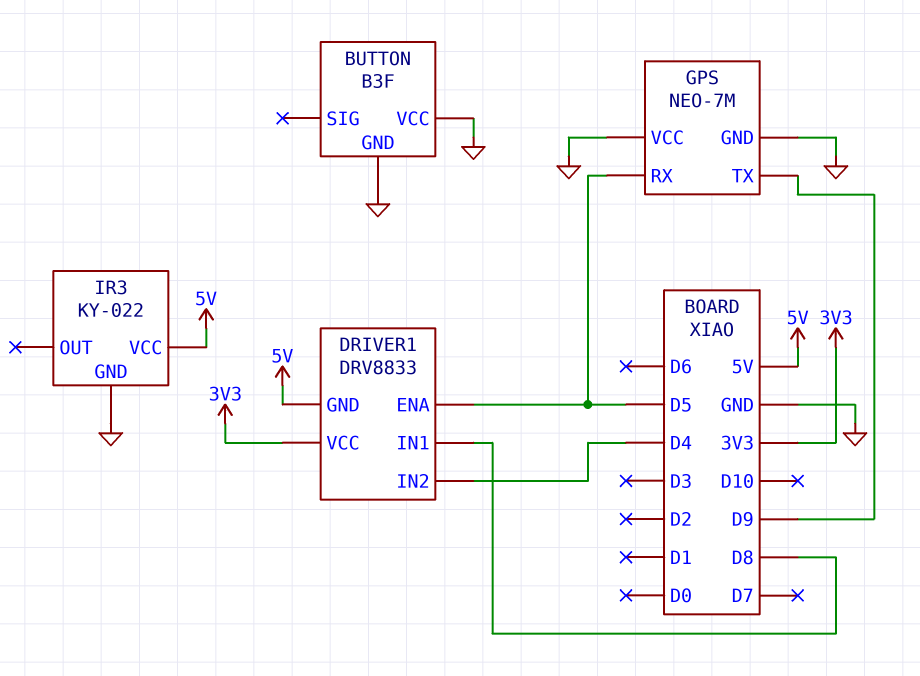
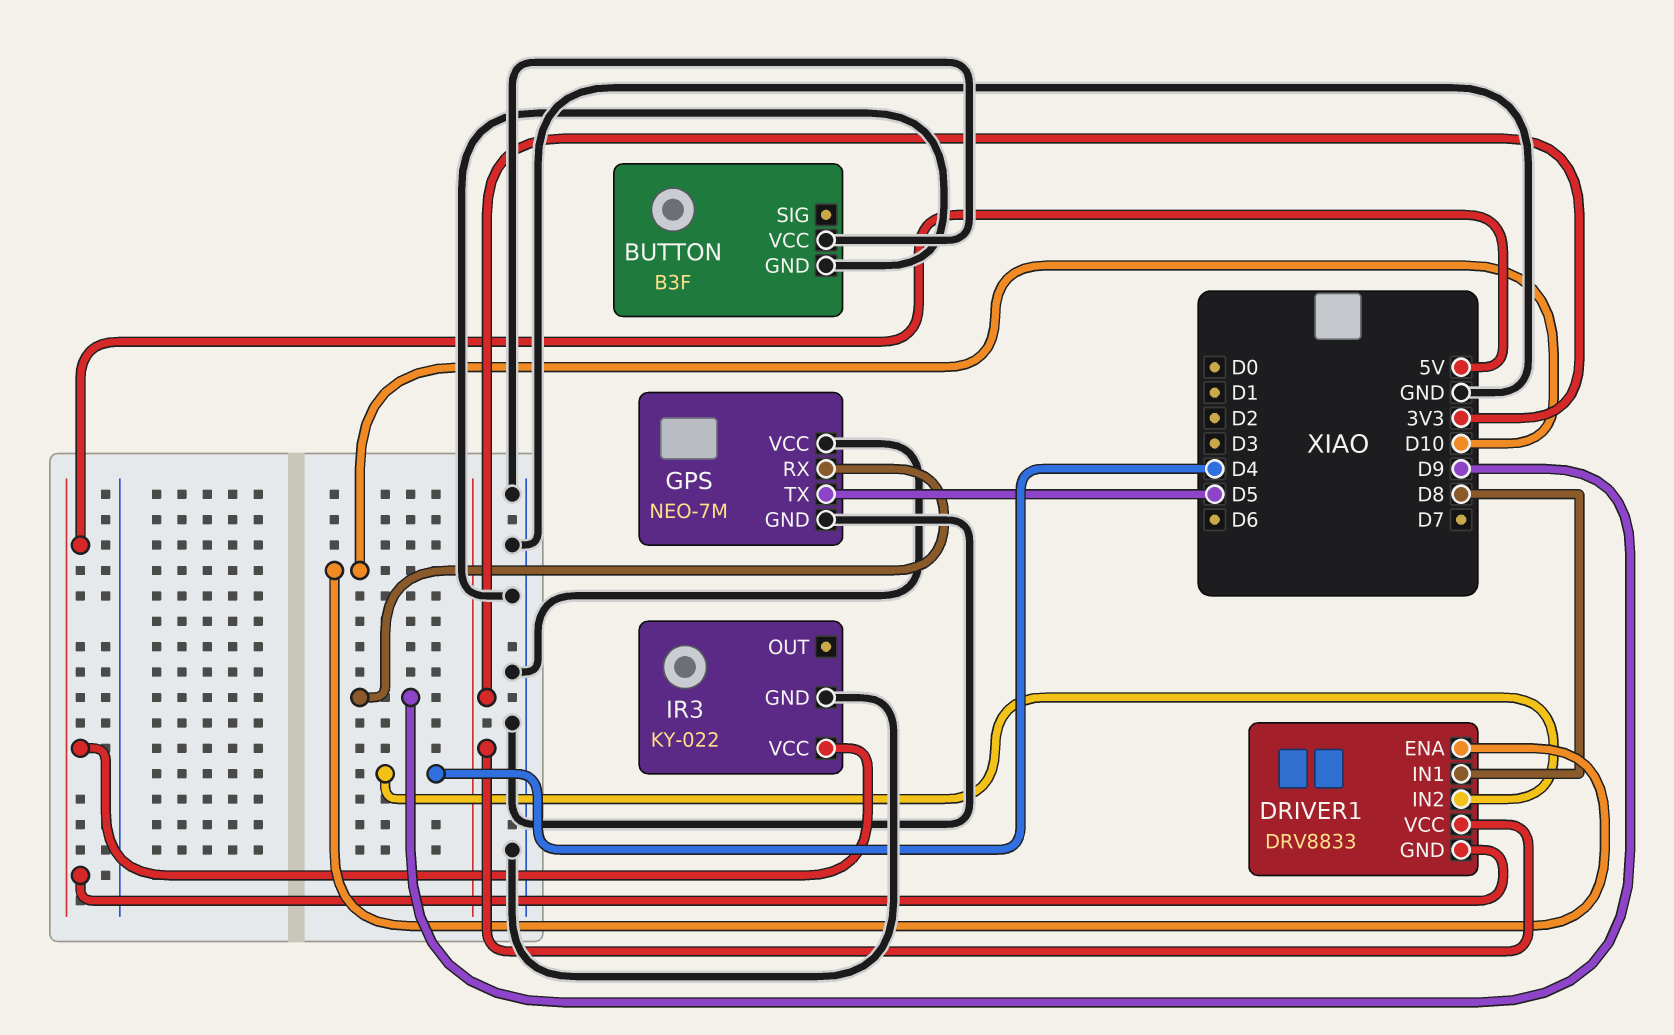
DRIVER1 pin ENA: D5 -> D10
GPS pin RX: D5 -> D9
GPS pin TX: D9 -> D5

